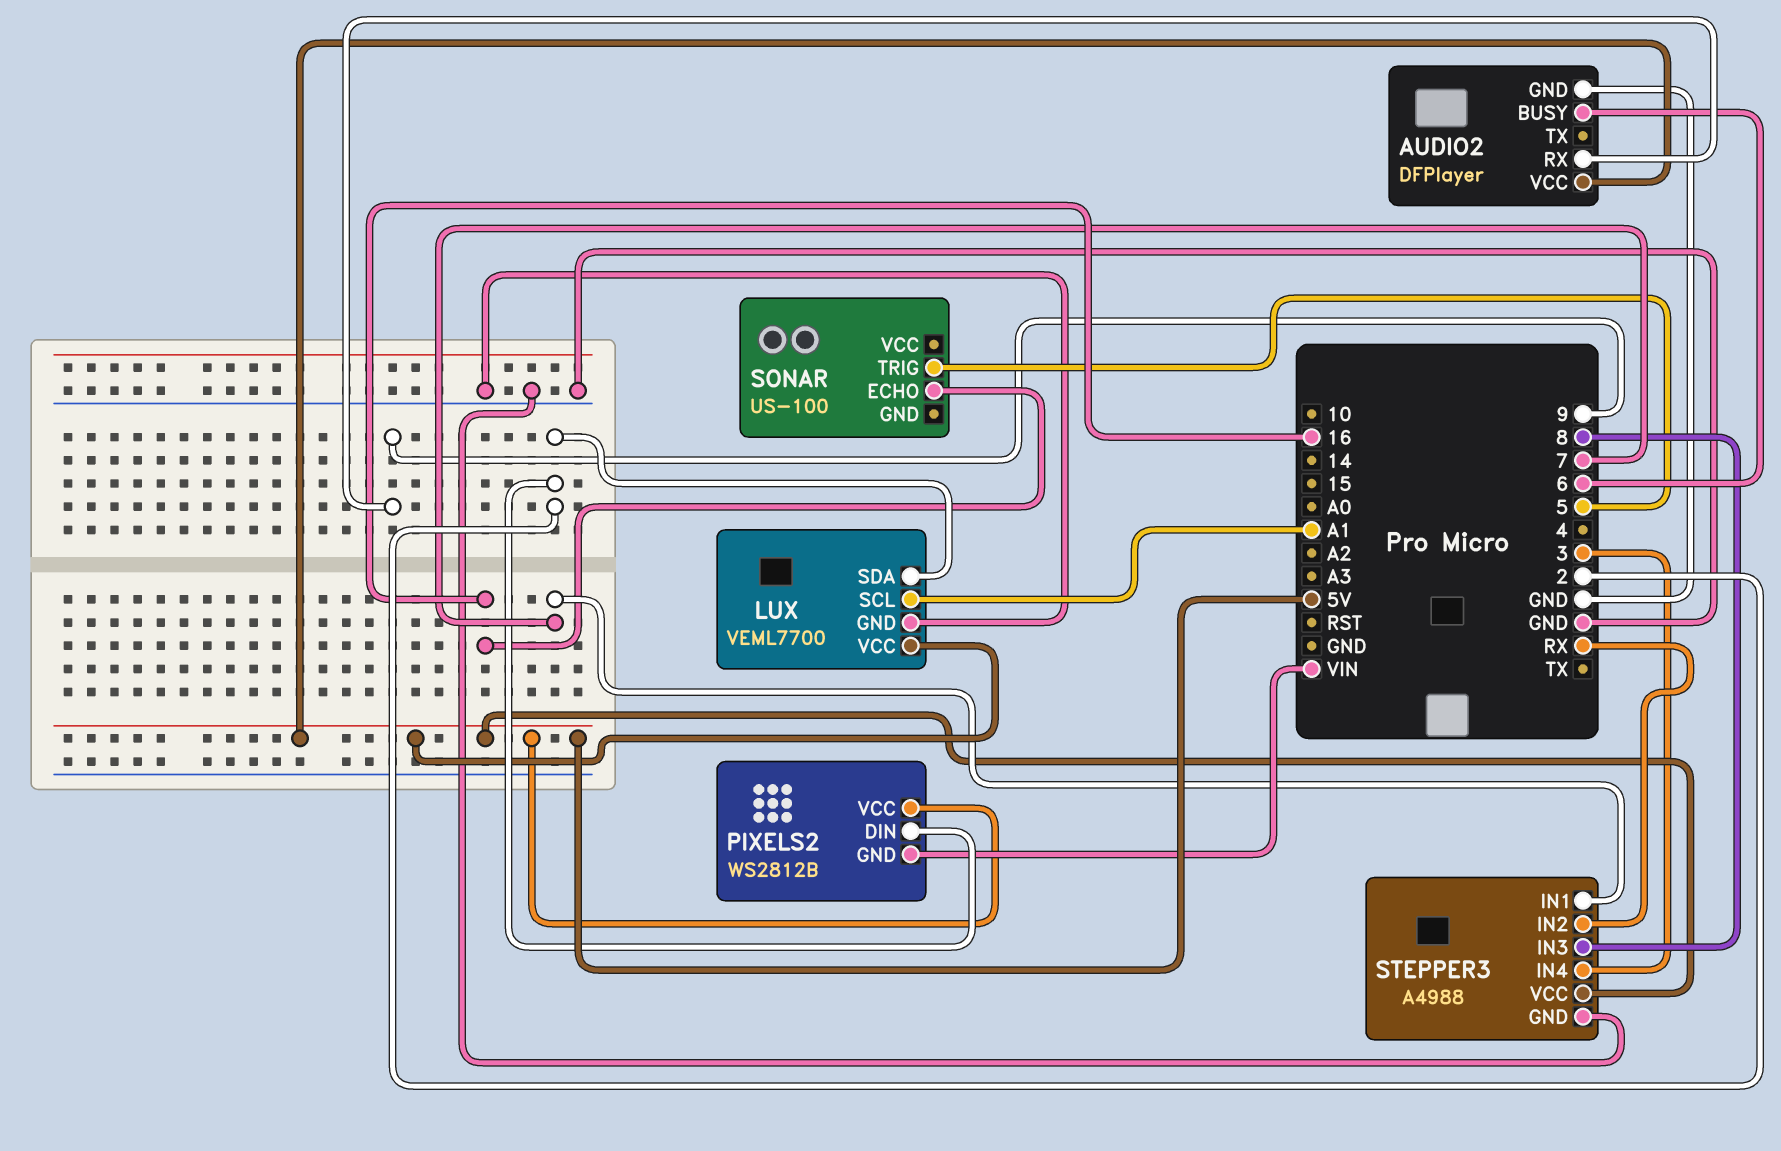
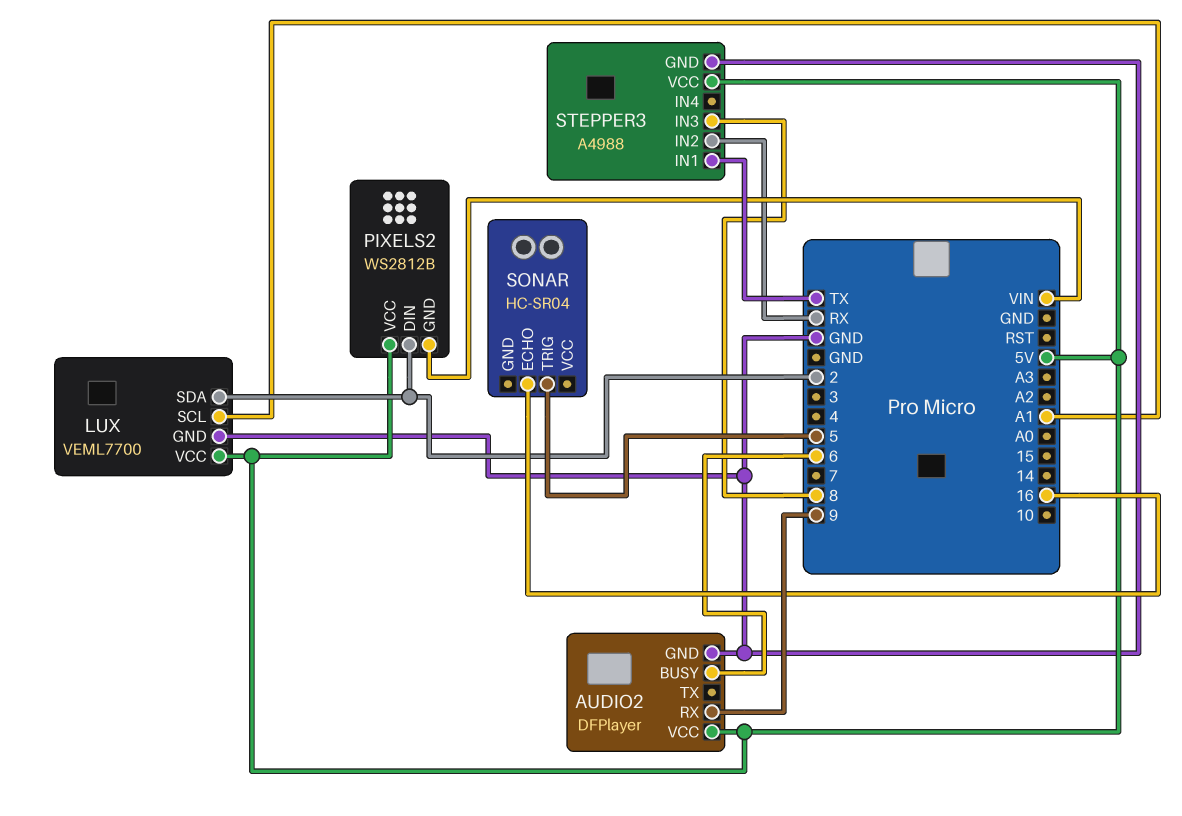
SONAR: US-100 -> HC-SR04
STEPPER3 pin IN1: 7 -> TX
STEPPER3 pin IN4: 3 -> none

